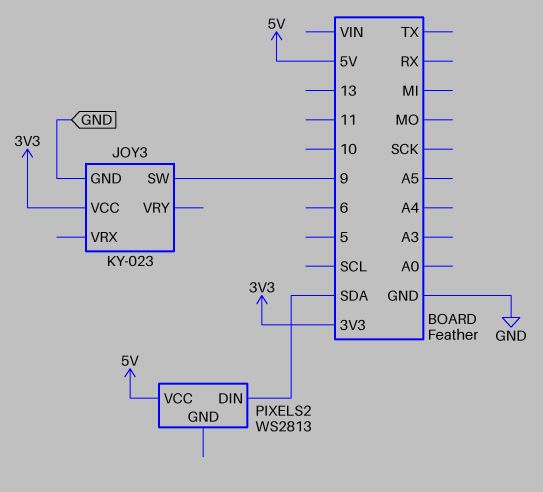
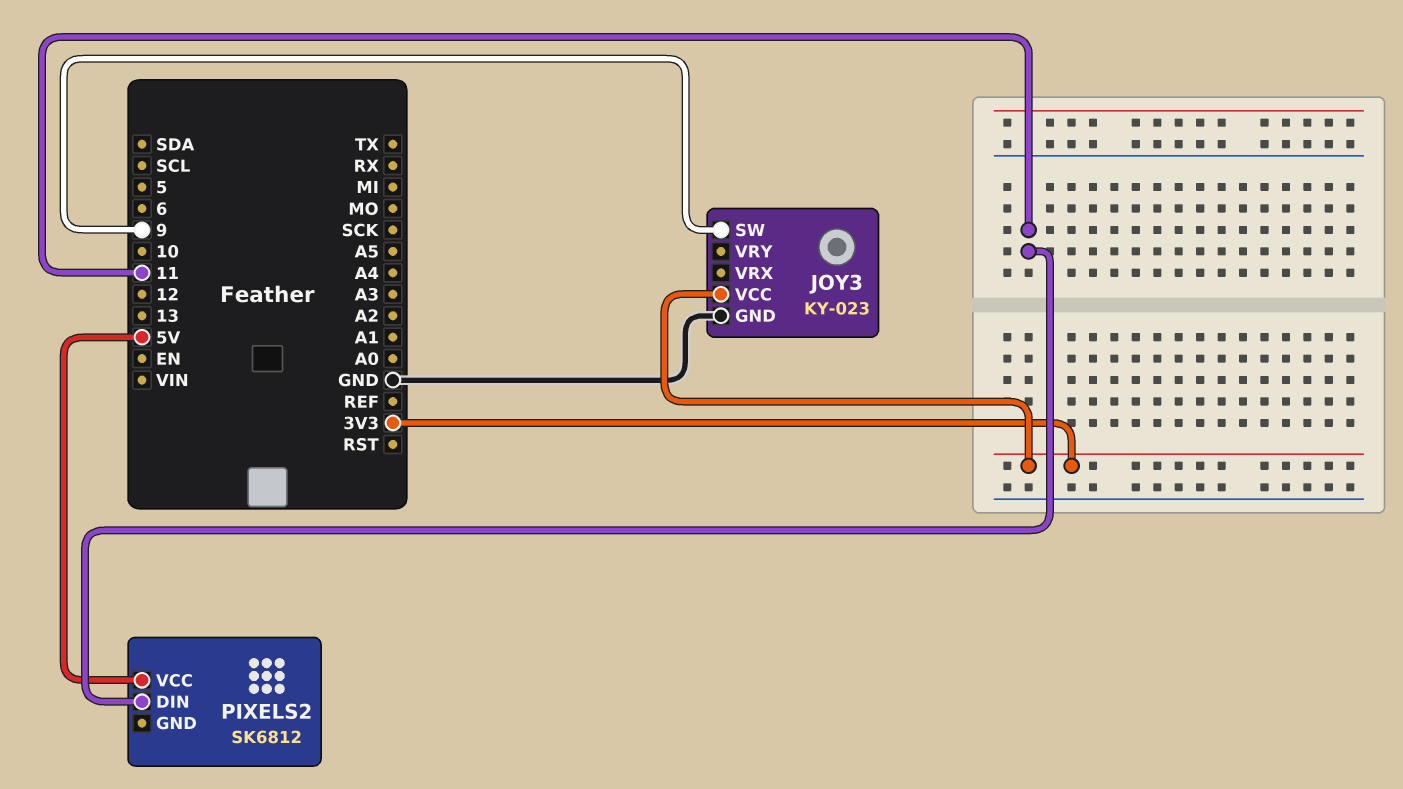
PIXELS2: WS2813 -> SK6812
PIXELS2 pin DIN: SDA -> 11

